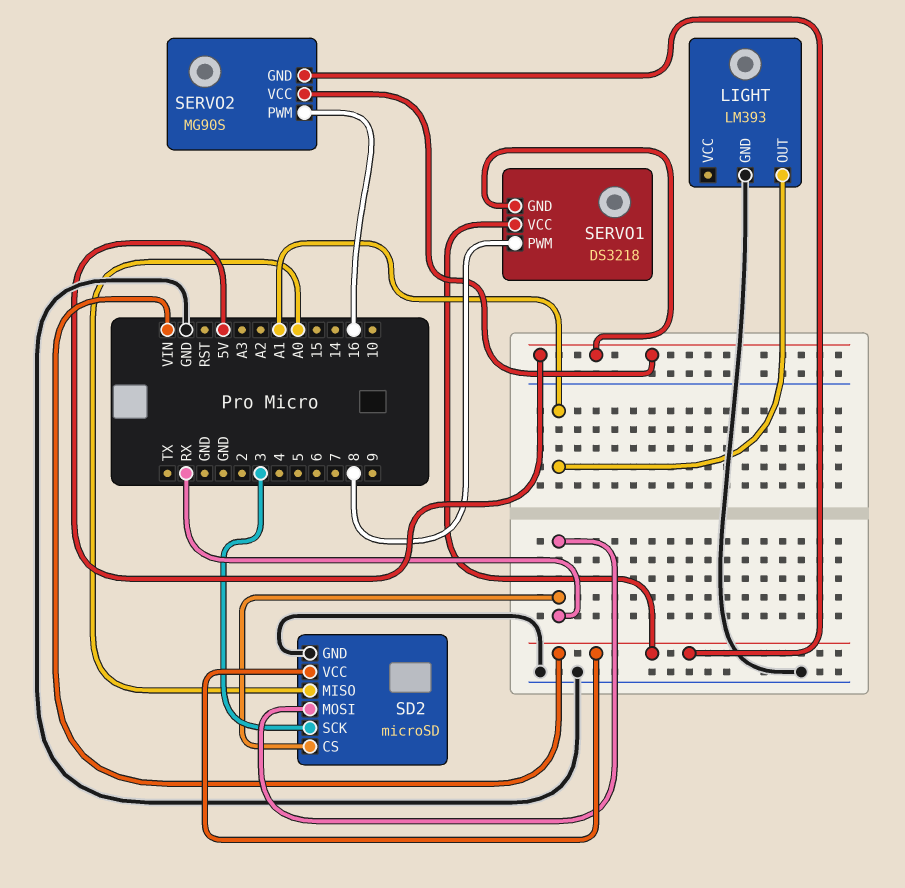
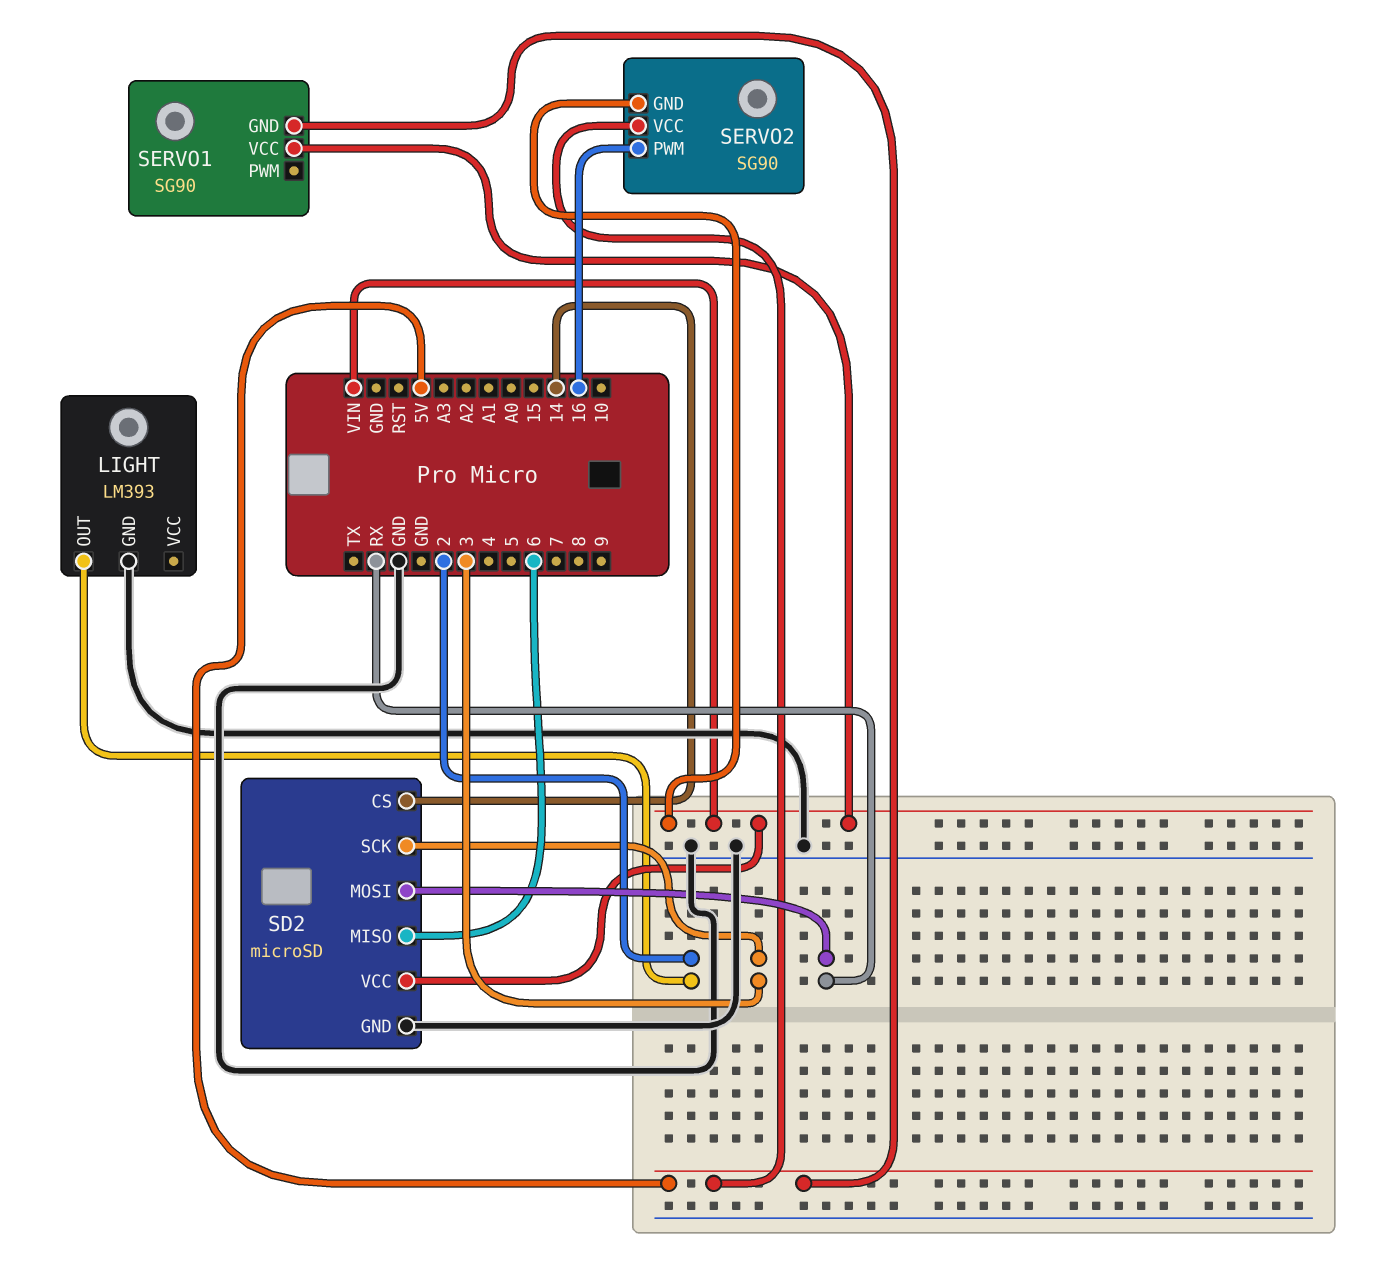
LIGHT pin OUT: A1 -> 2
SD2 pin CS: RX -> 14
SD2 pin MISO: A0 -> 6
SERVO1: DS3218 -> SG90
SERVO1 pin PWM: 8 -> none
SERVO2: MG90S -> SG90

